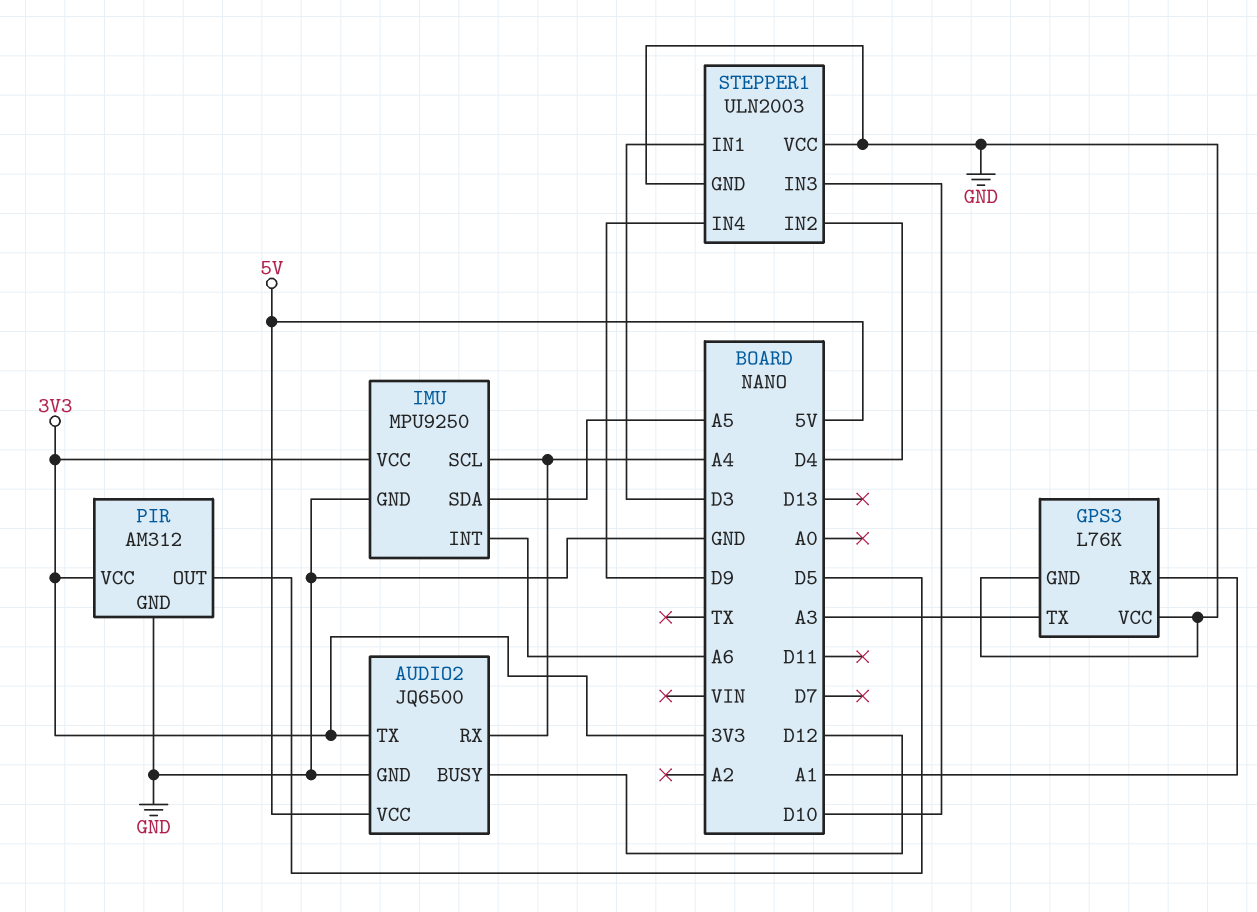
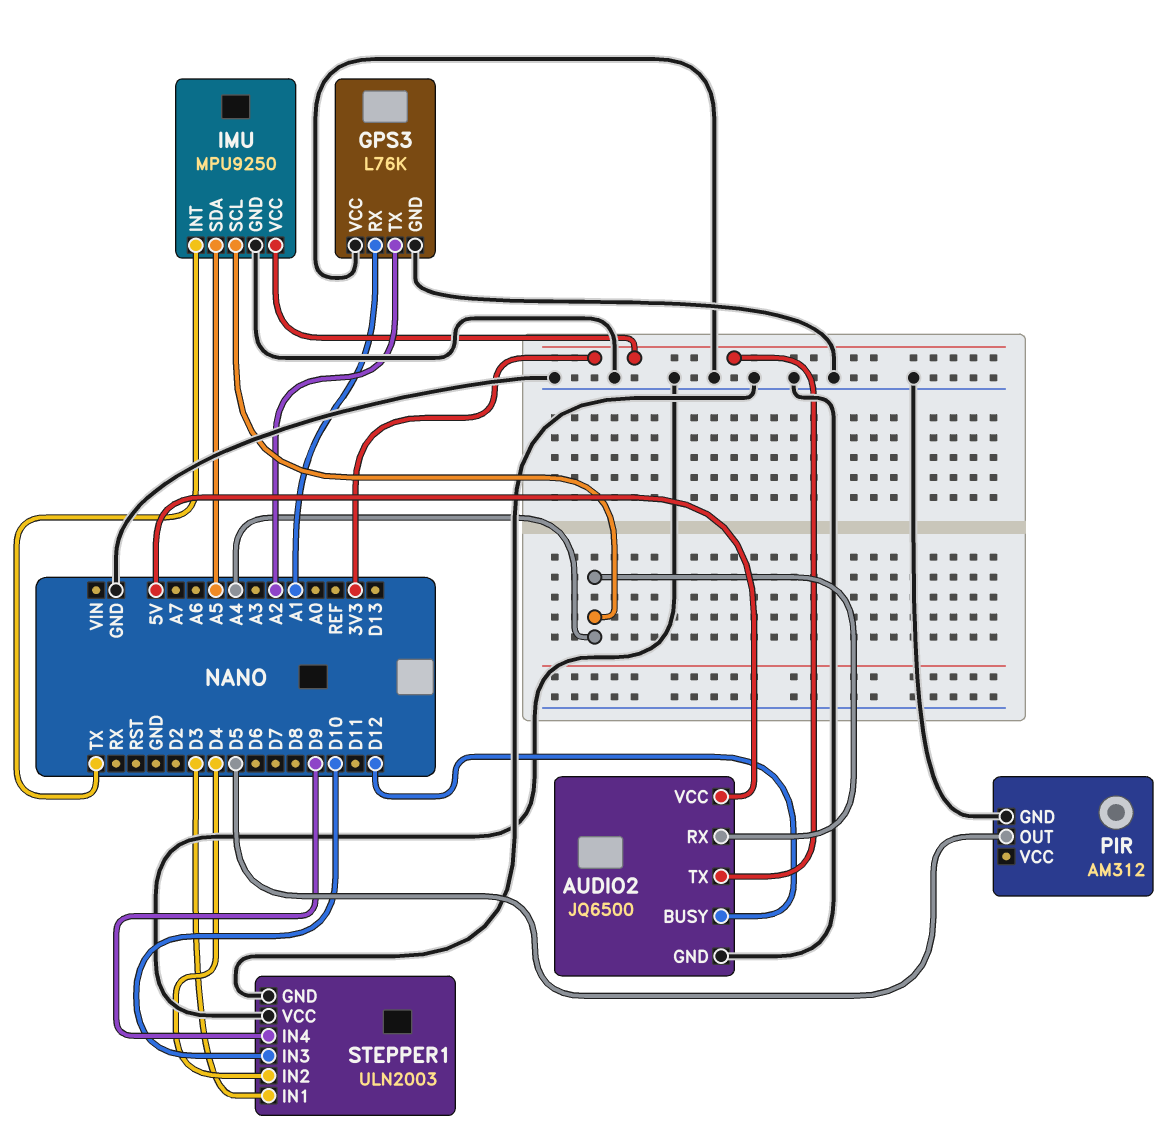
GPS3 pin TX: A3 -> A2
IMU pin INT: A6 -> TX
PIR pin VCC: 3V3 -> none

